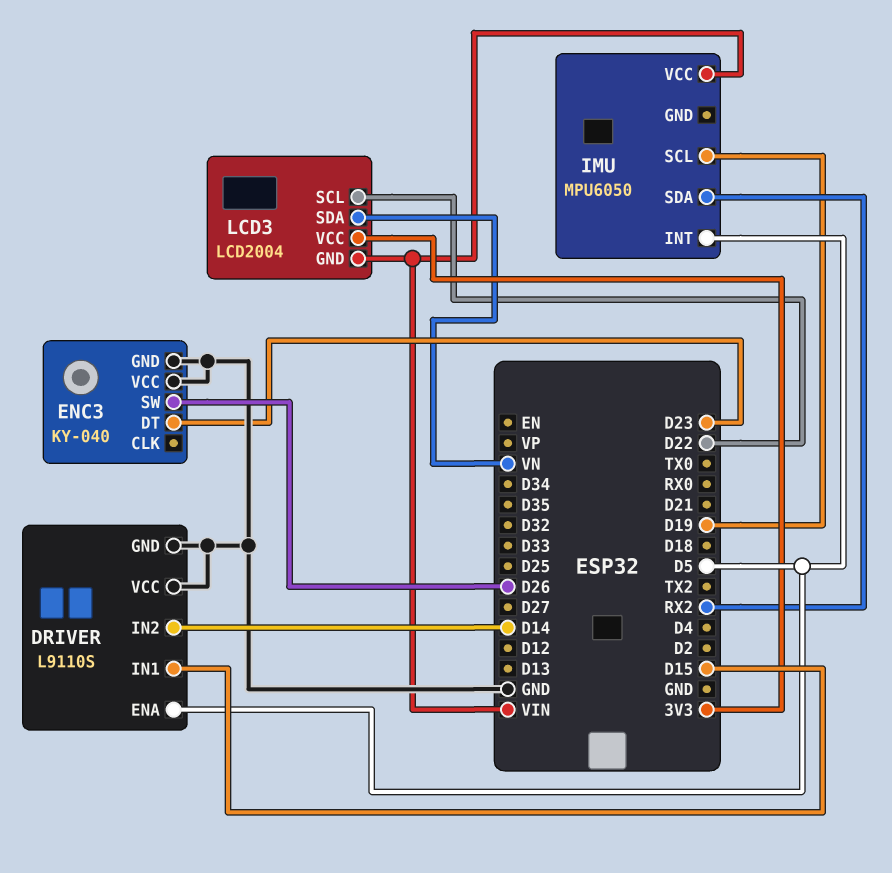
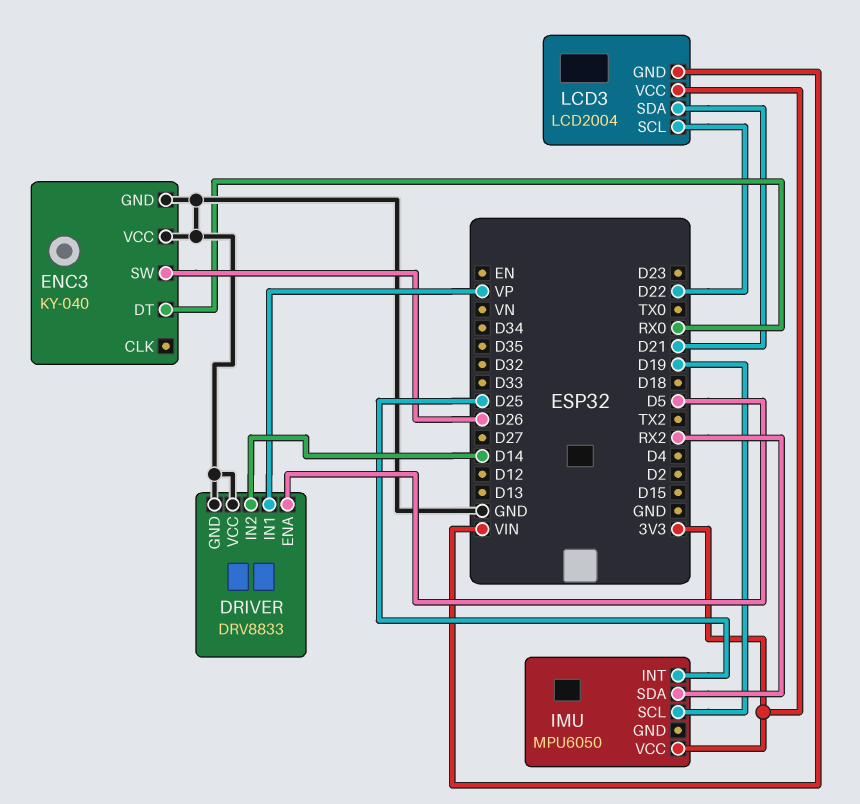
DRIVER: L9110S -> DRV8833
DRIVER pin IN1: D15 -> VP
ENC3 pin DT: D23 -> RX0
IMU pin INT: D5 -> D25
IMU pin VCC: VIN -> 3V3
LCD3 pin SDA: VN -> D21

